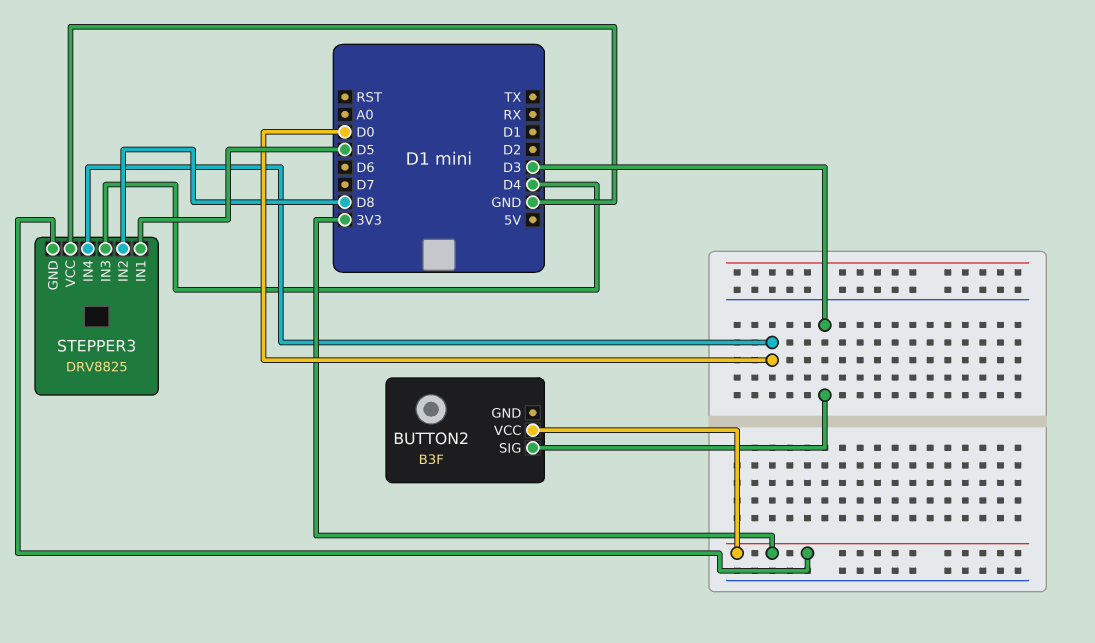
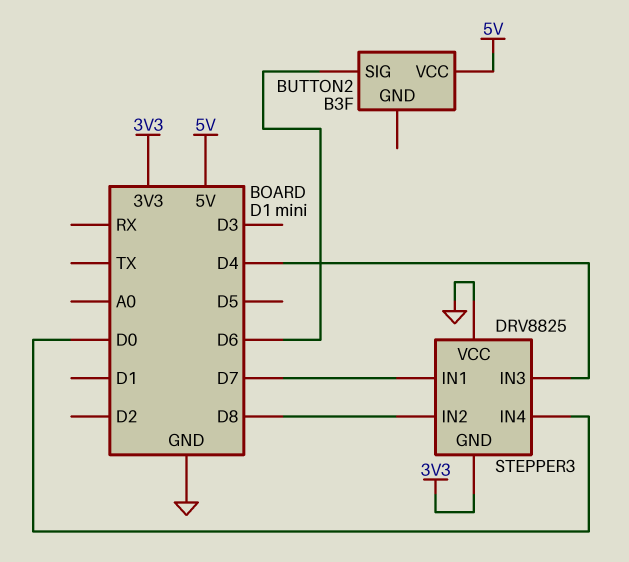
BUTTON2 pin SIG: D3 -> D6
BUTTON2 pin VCC: 3V3 -> 5V
STEPPER3 pin IN1: D5 -> D7

